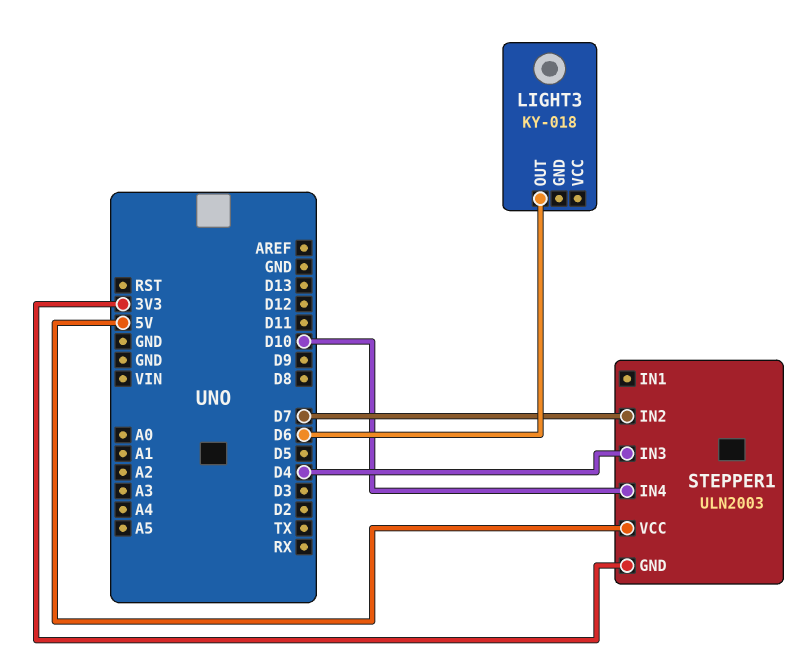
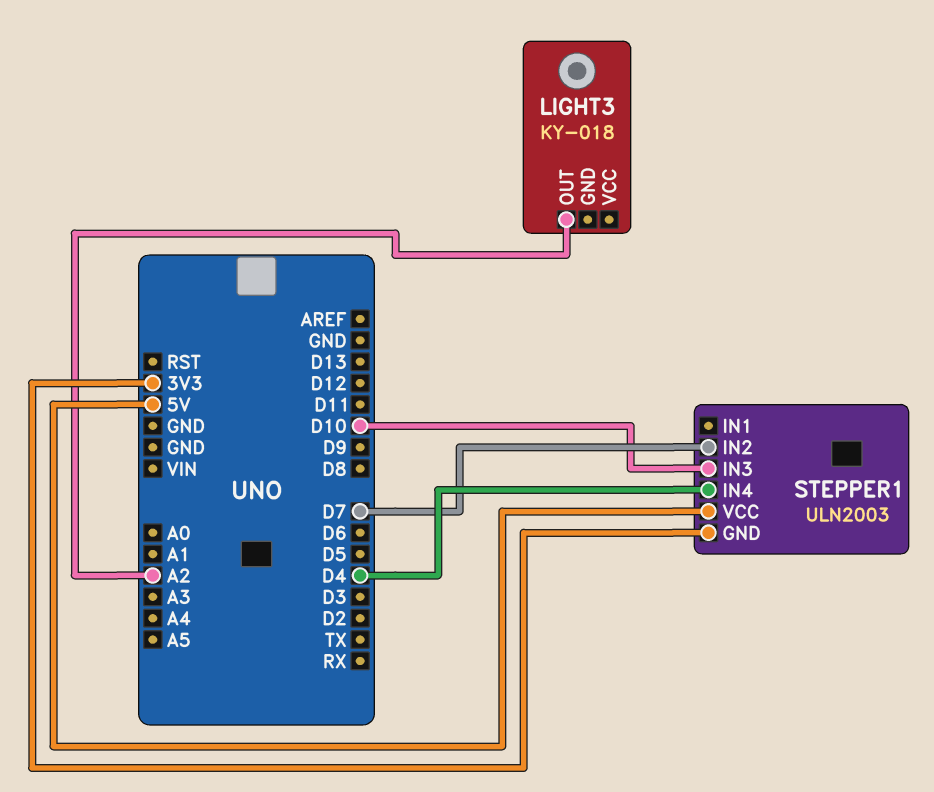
LIGHT3 pin OUT: D6 -> A2
STEPPER1 pin IN3: D4 -> D10
STEPPER1 pin IN4: D10 -> D4

